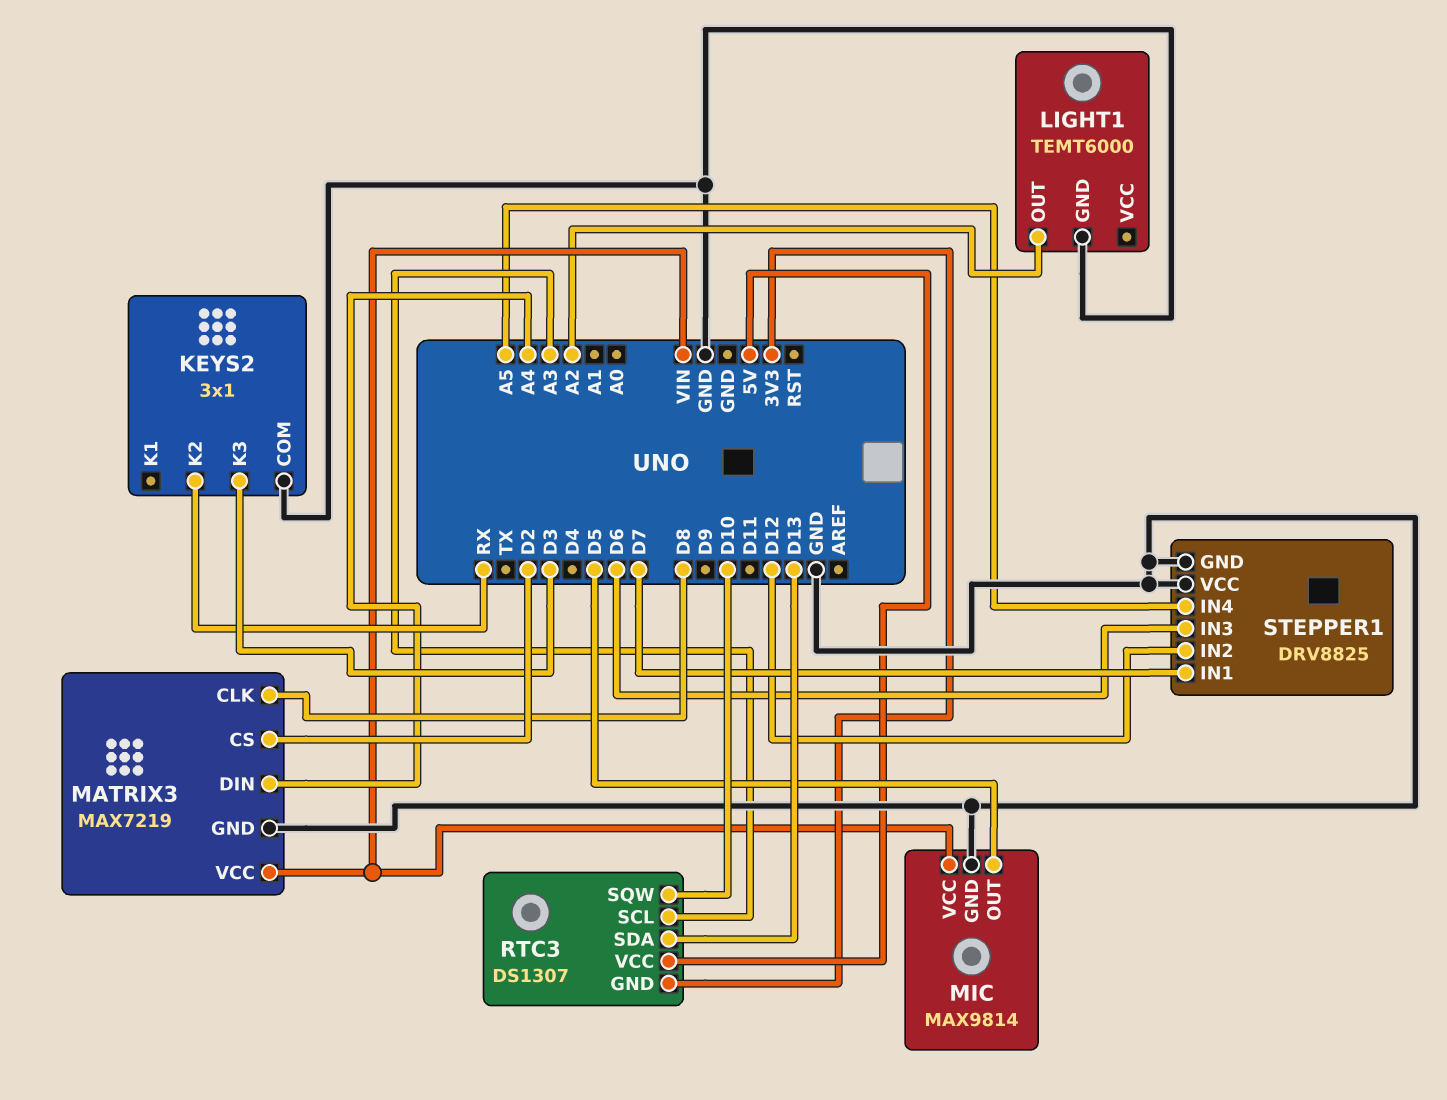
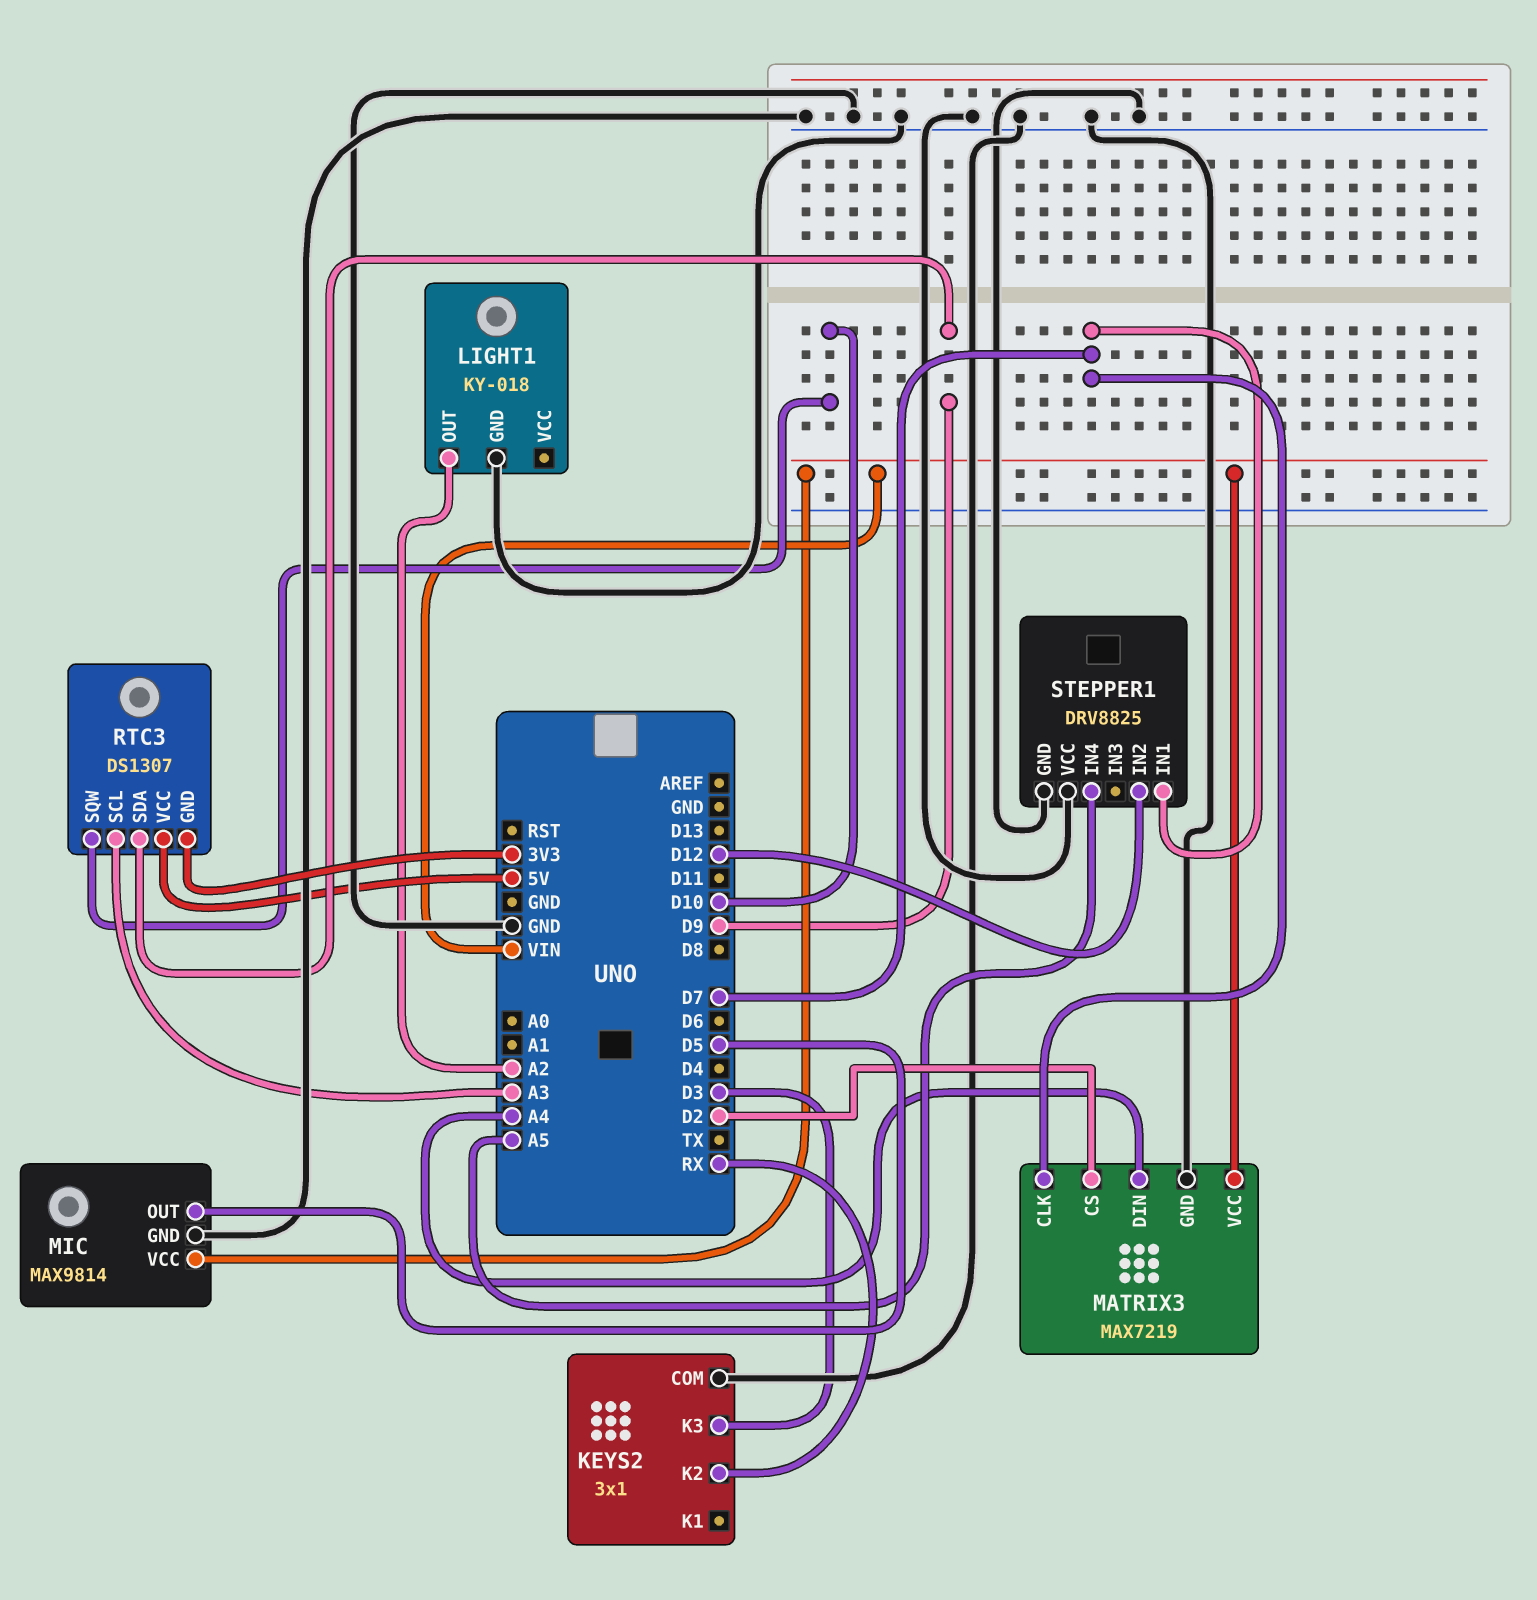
LIGHT1: TEMT6000 -> KY-018
MATRIX3 pin CLK: D8 -> D7
RTC3 pin SDA: D13 -> D9
STEPPER1 pin IN3: D6 -> none

